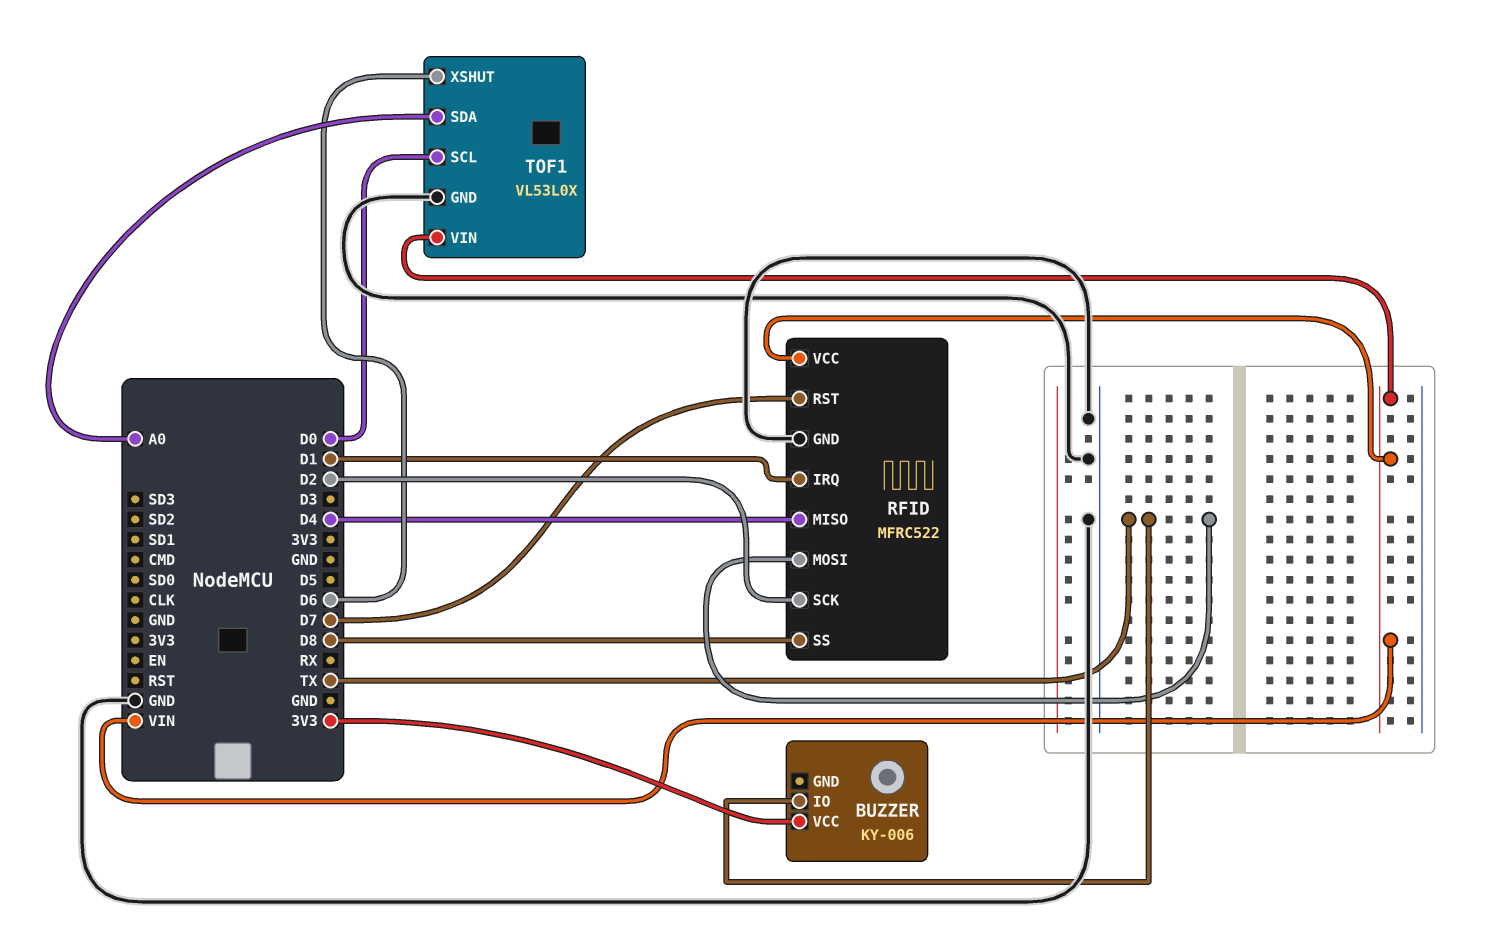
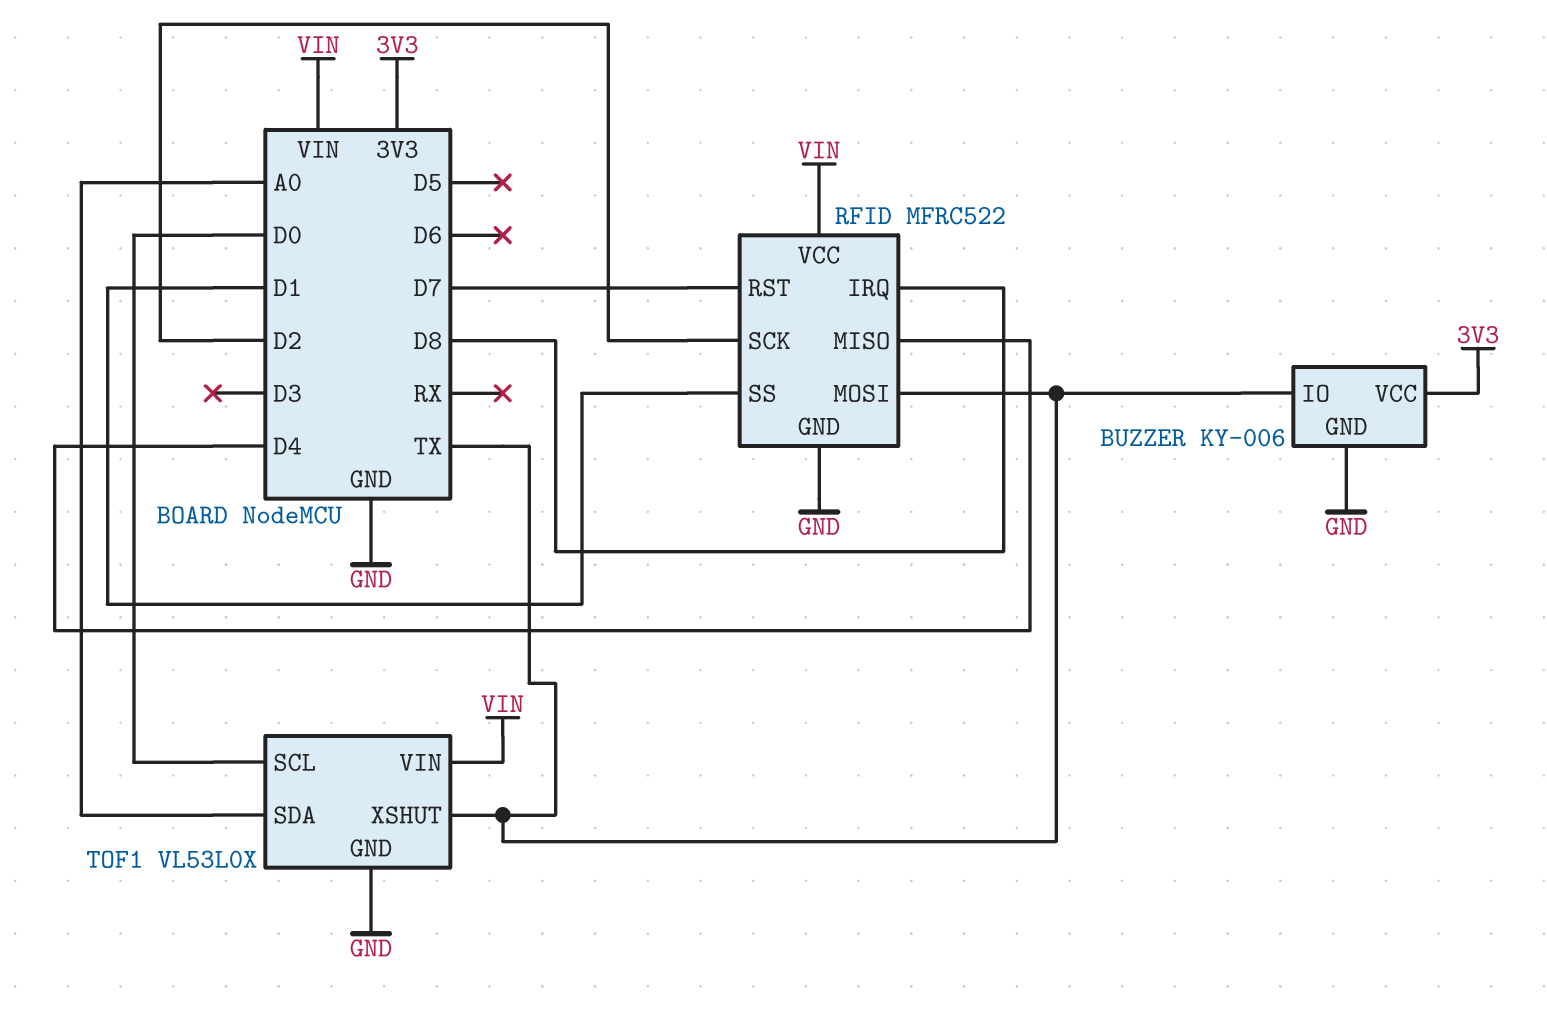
BUZZER pin GND: none -> GND
RFID pin IRQ: D1 -> D8
RFID pin SS: D8 -> D1
TOF1 pin XSHUT: D6 -> TX

